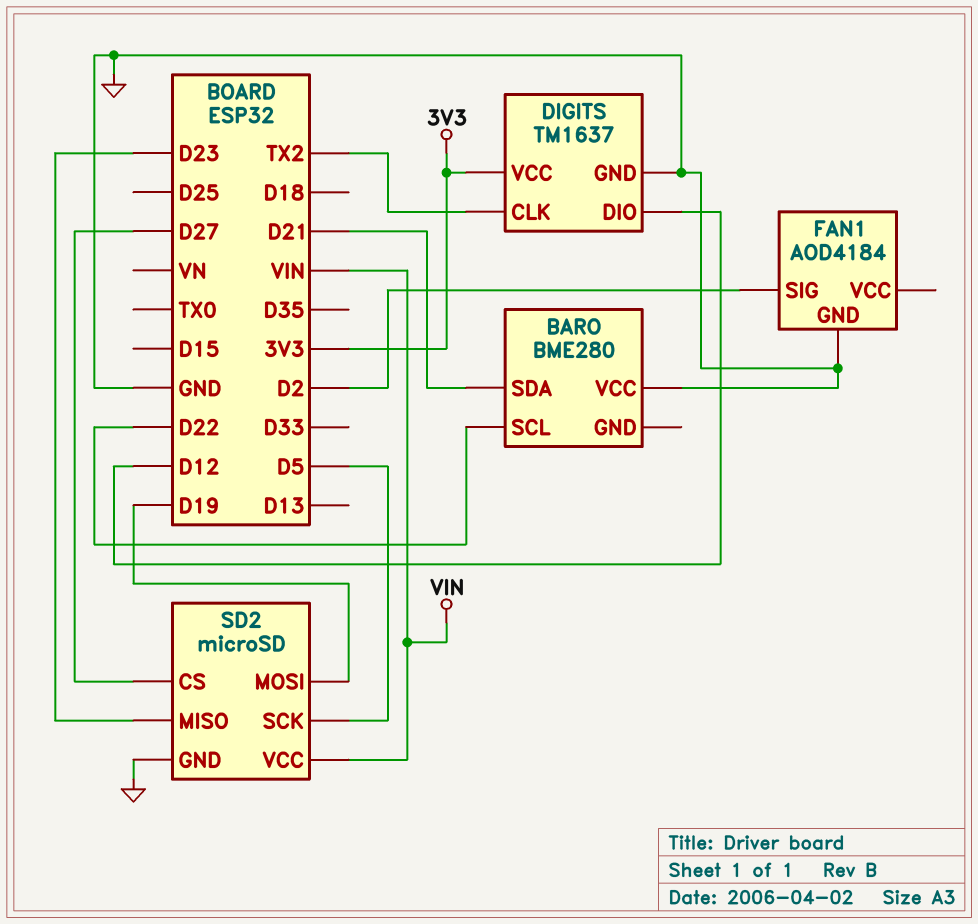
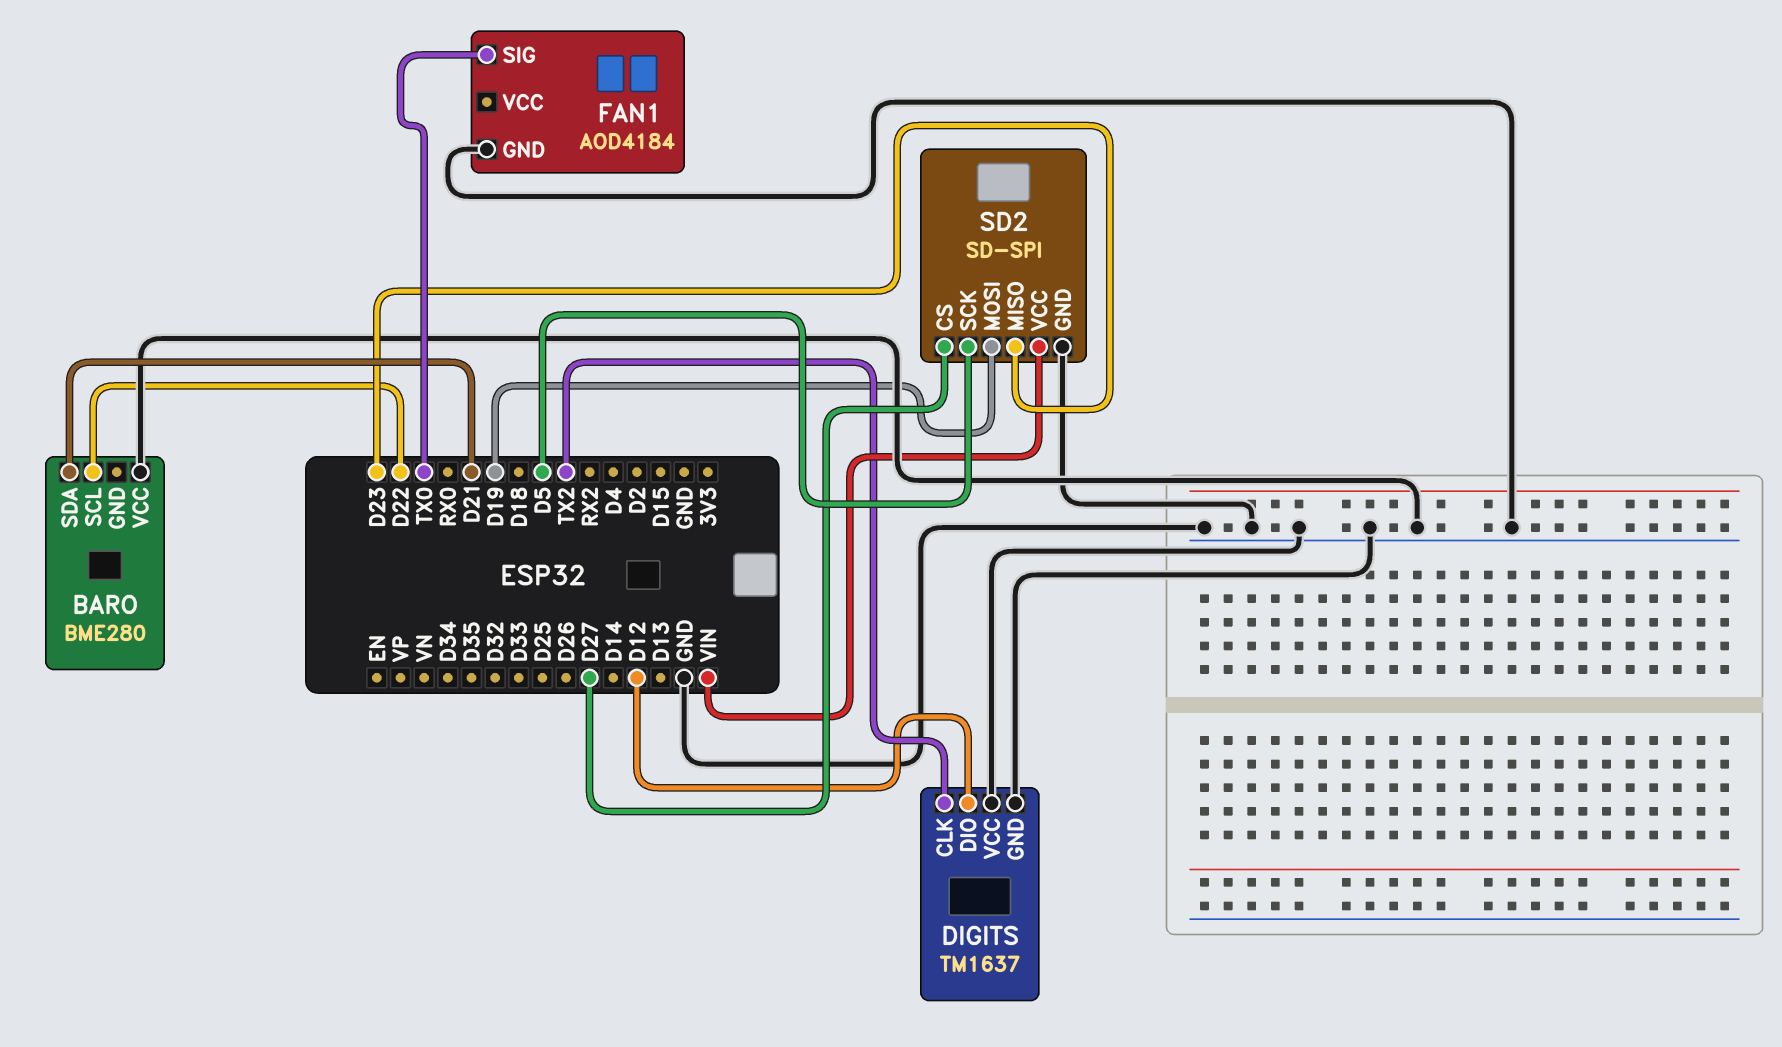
DIGITS pin VCC: 3V3 -> GND
FAN1 pin SIG: D2 -> TX0
SD2: microSD -> SD-SPI

